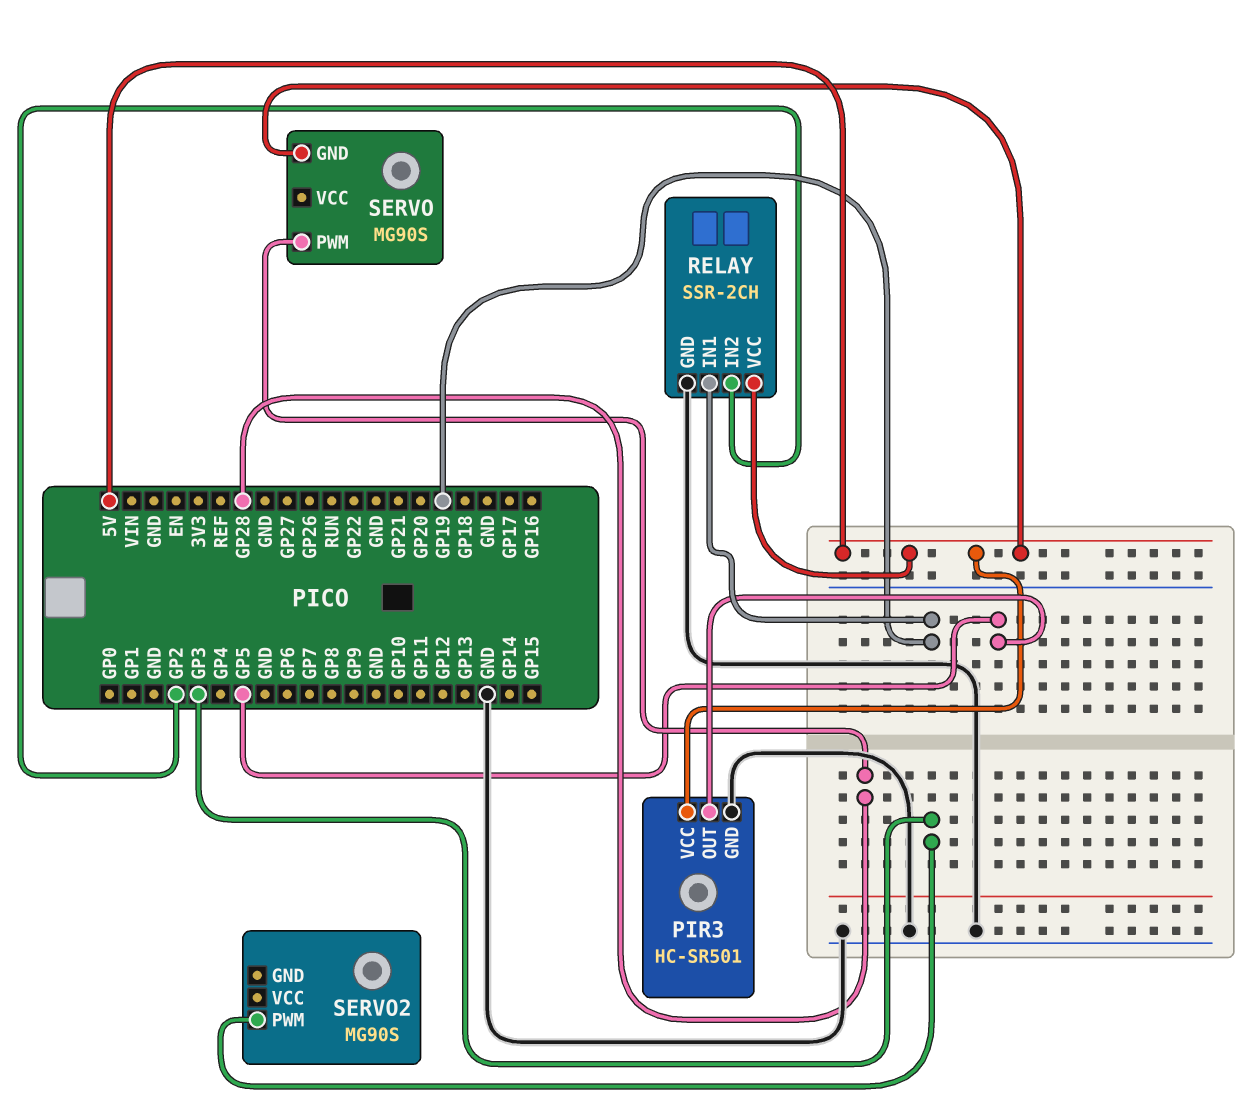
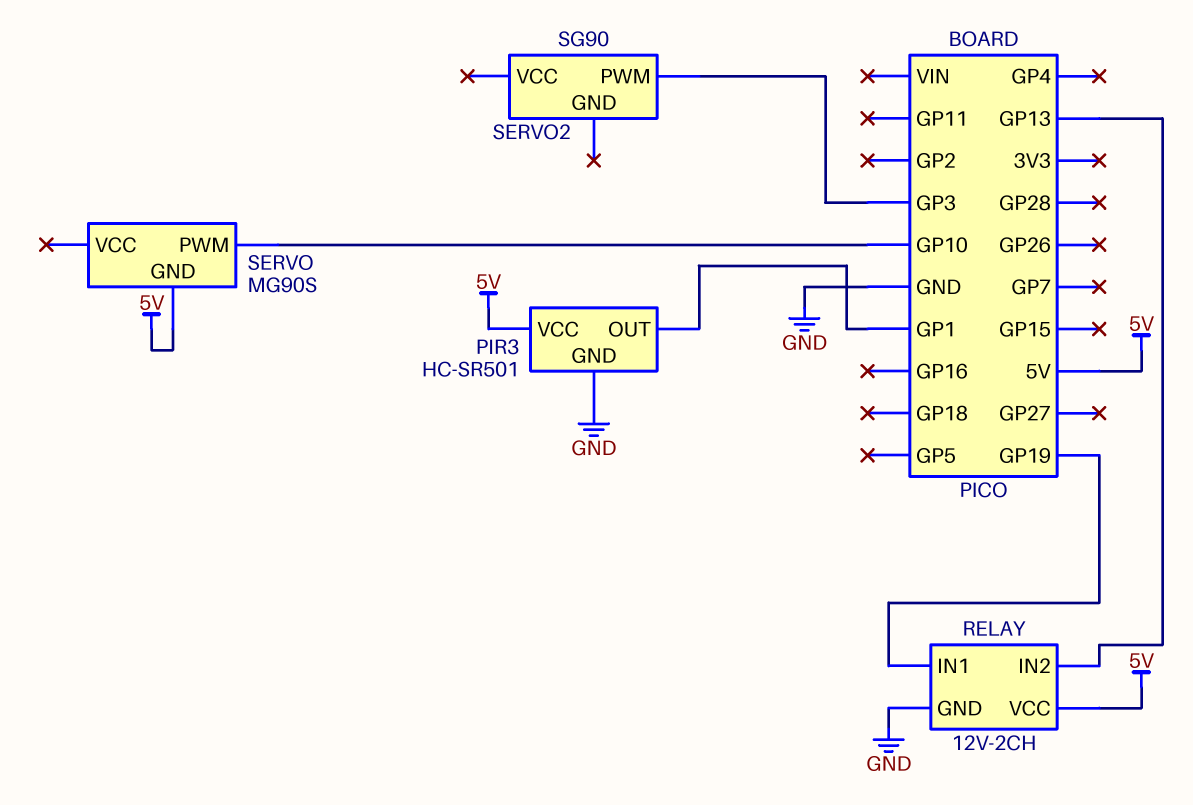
PIR3 pin OUT: GP5 -> GP1
RELAY: SSR-2CH -> 12V-2CH
RELAY pin IN2: GP2 -> GP13
SERVO pin PWM: GP28 -> GP10
SERVO2: MG90S -> SG90

